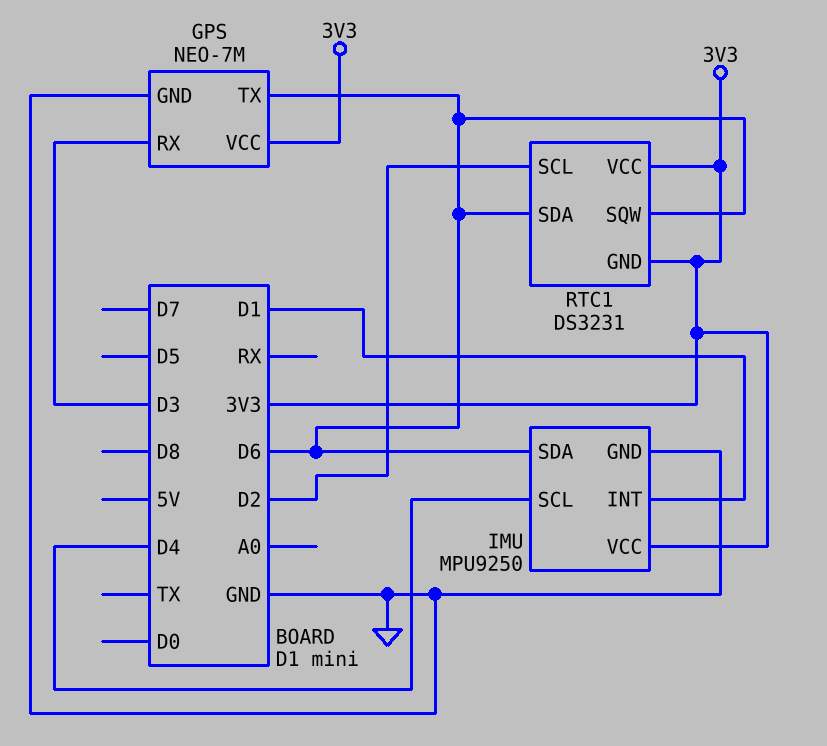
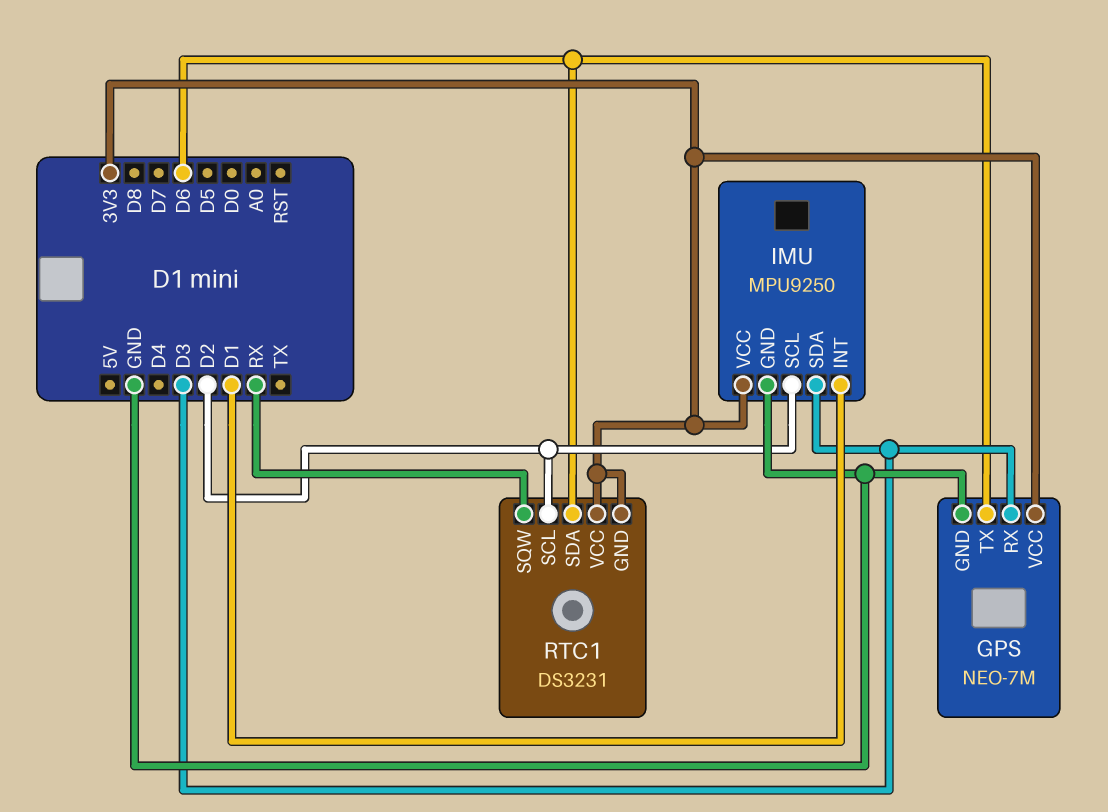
IMU pin SCL: D4 -> D2
IMU pin SDA: D6 -> D3
RTC1 pin SQW: D6 -> RX

